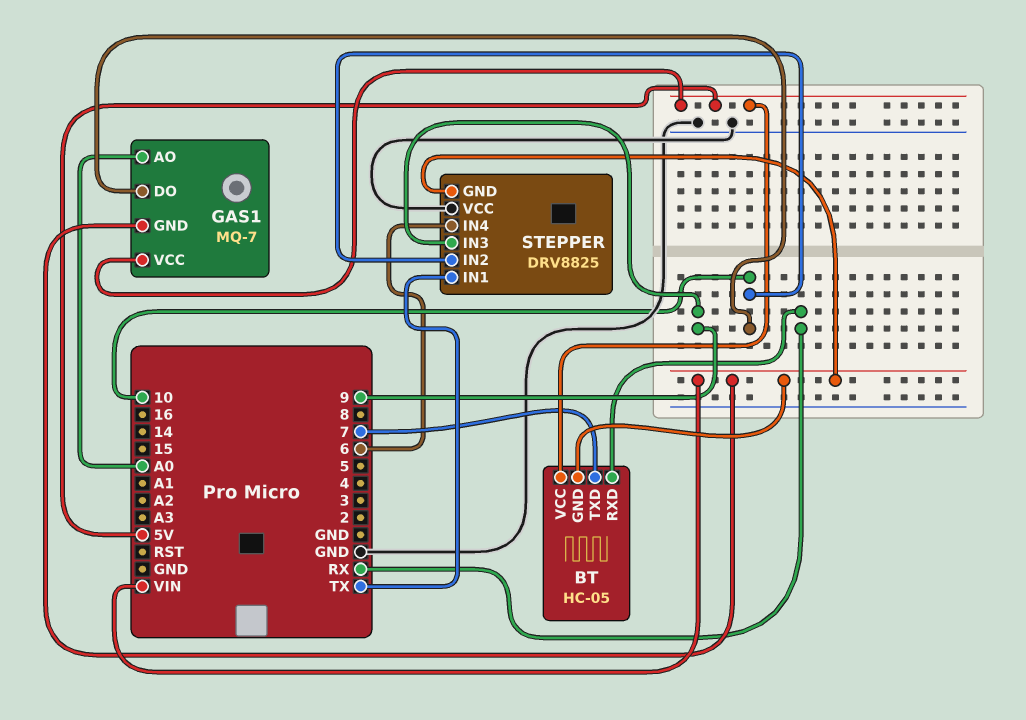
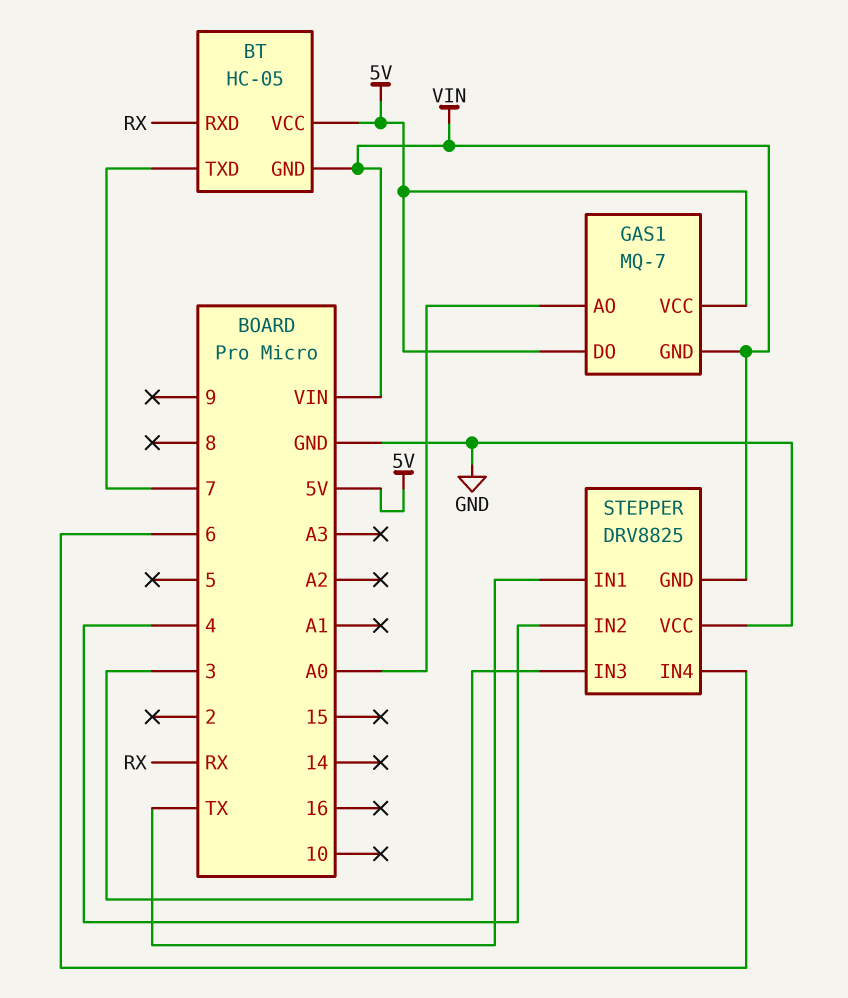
GAS1 pin DO: 10 -> 5V
STEPPER pin IN2: 10 -> 4
STEPPER pin IN3: 9 -> 3

